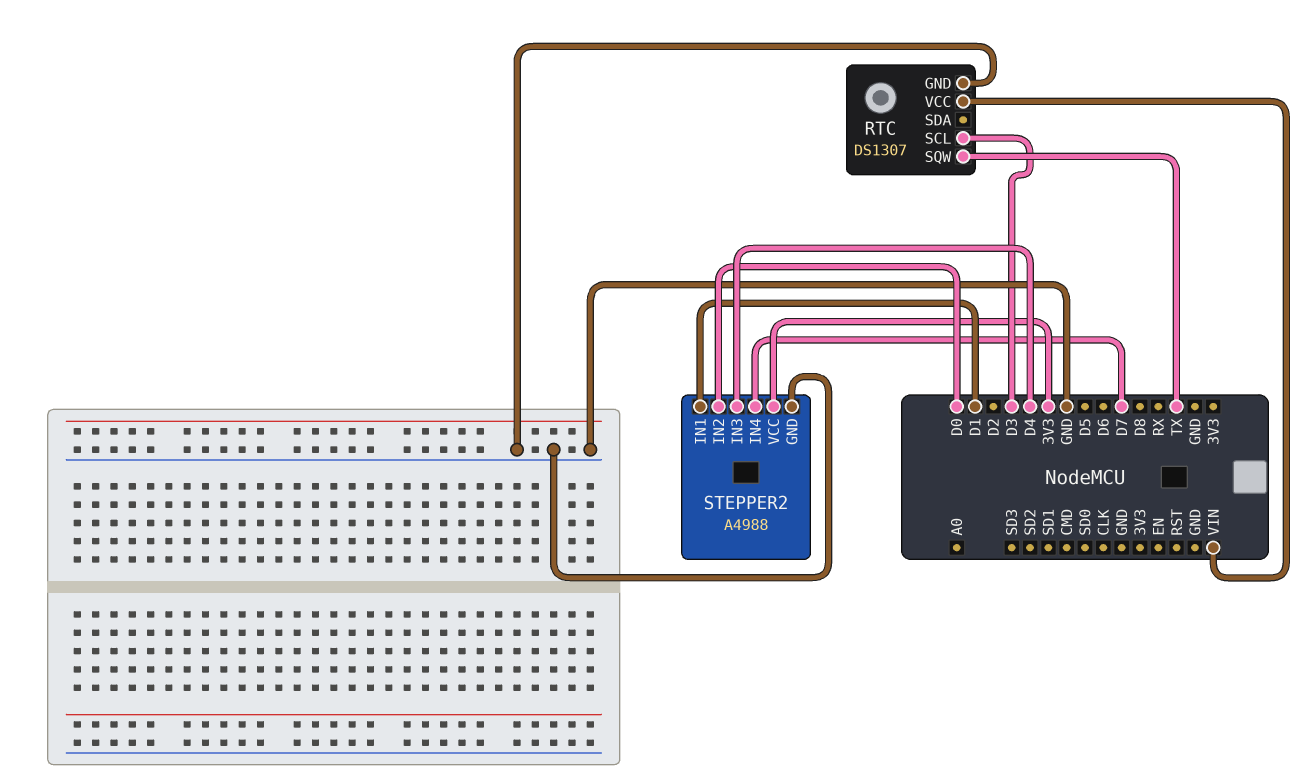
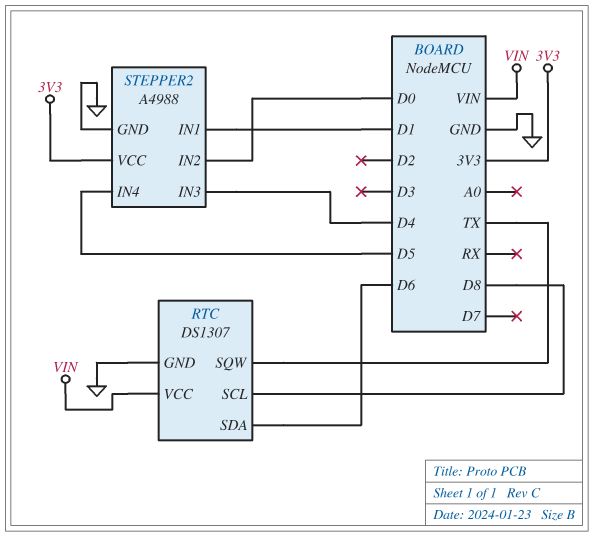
RTC pin SCL: D3 -> D8
RTC pin SDA: none -> D6
STEPPER2 pin IN4: D7 -> D5

